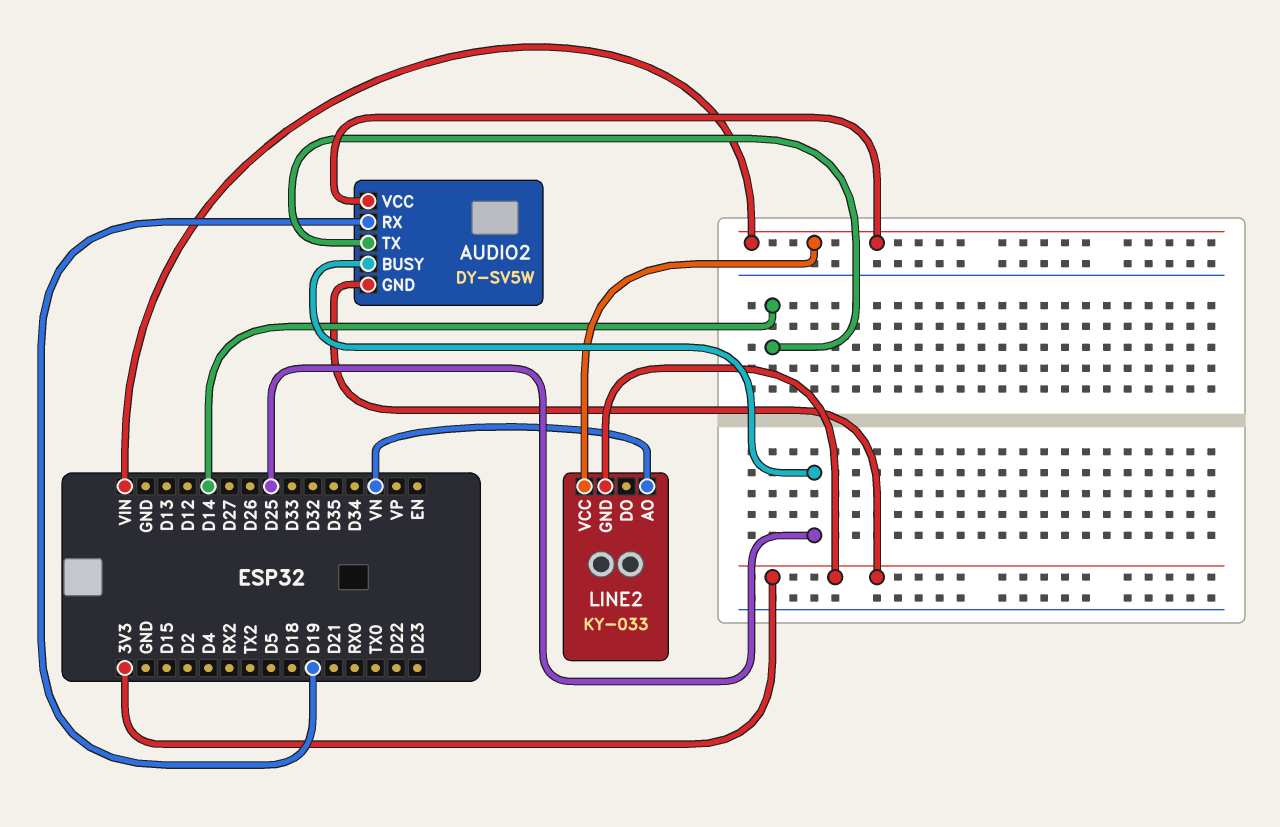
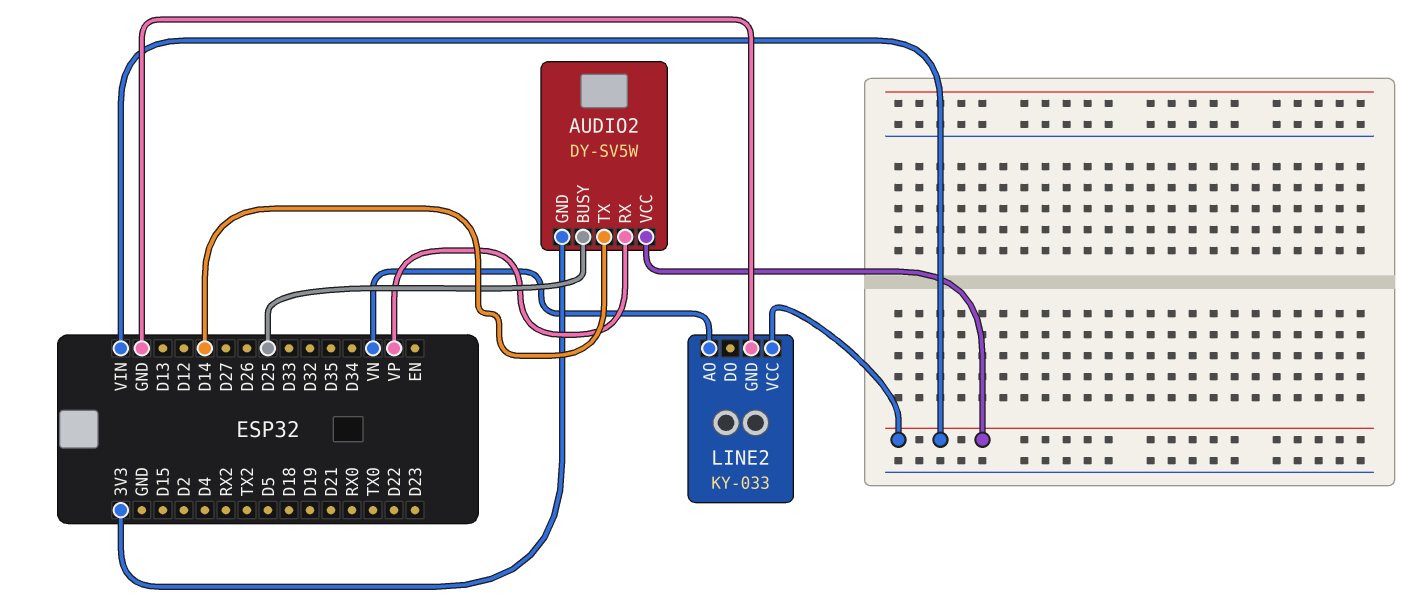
AUDIO2 pin RX: D19 -> VP
LINE2 pin GND: 3V3 -> GND

